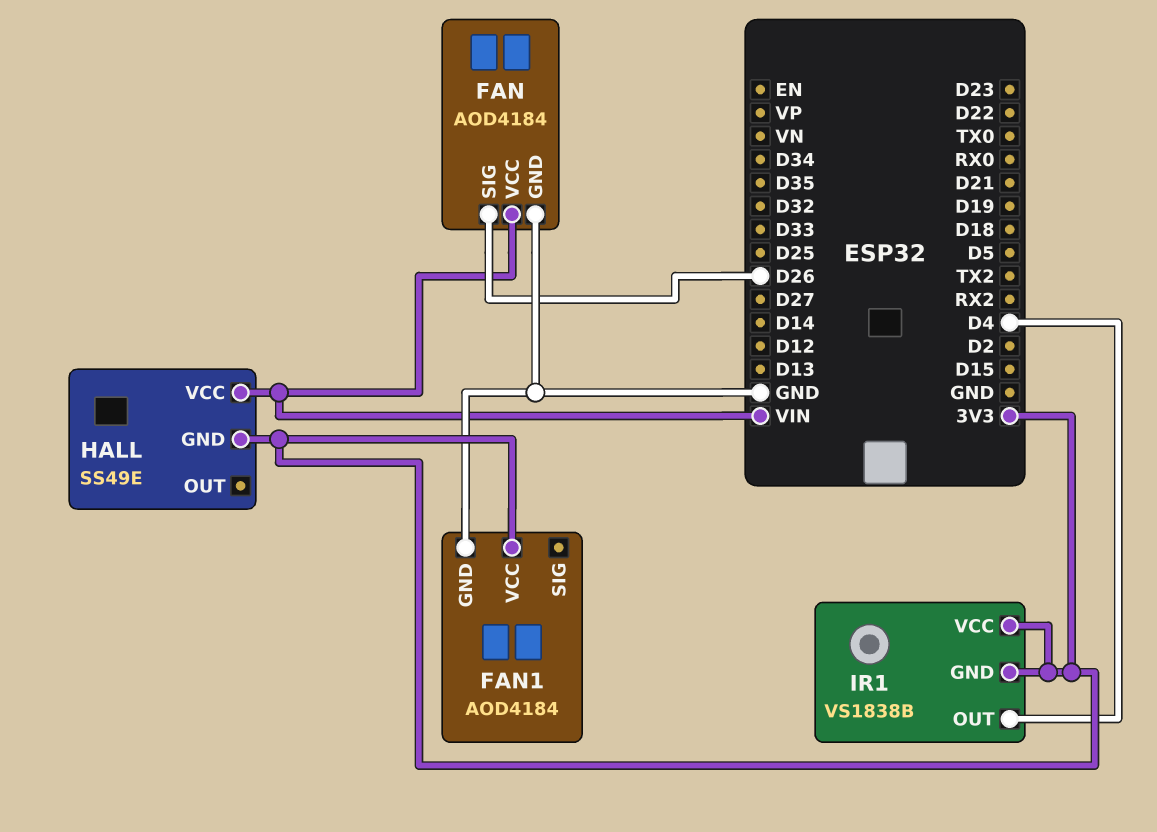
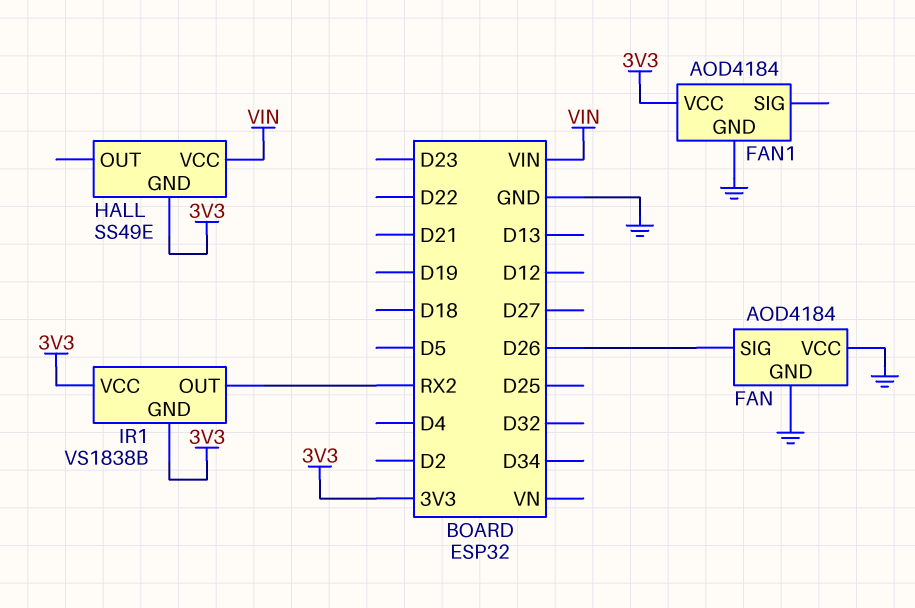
FAN pin VCC: VIN -> GND
IR1 pin OUT: D4 -> RX2

